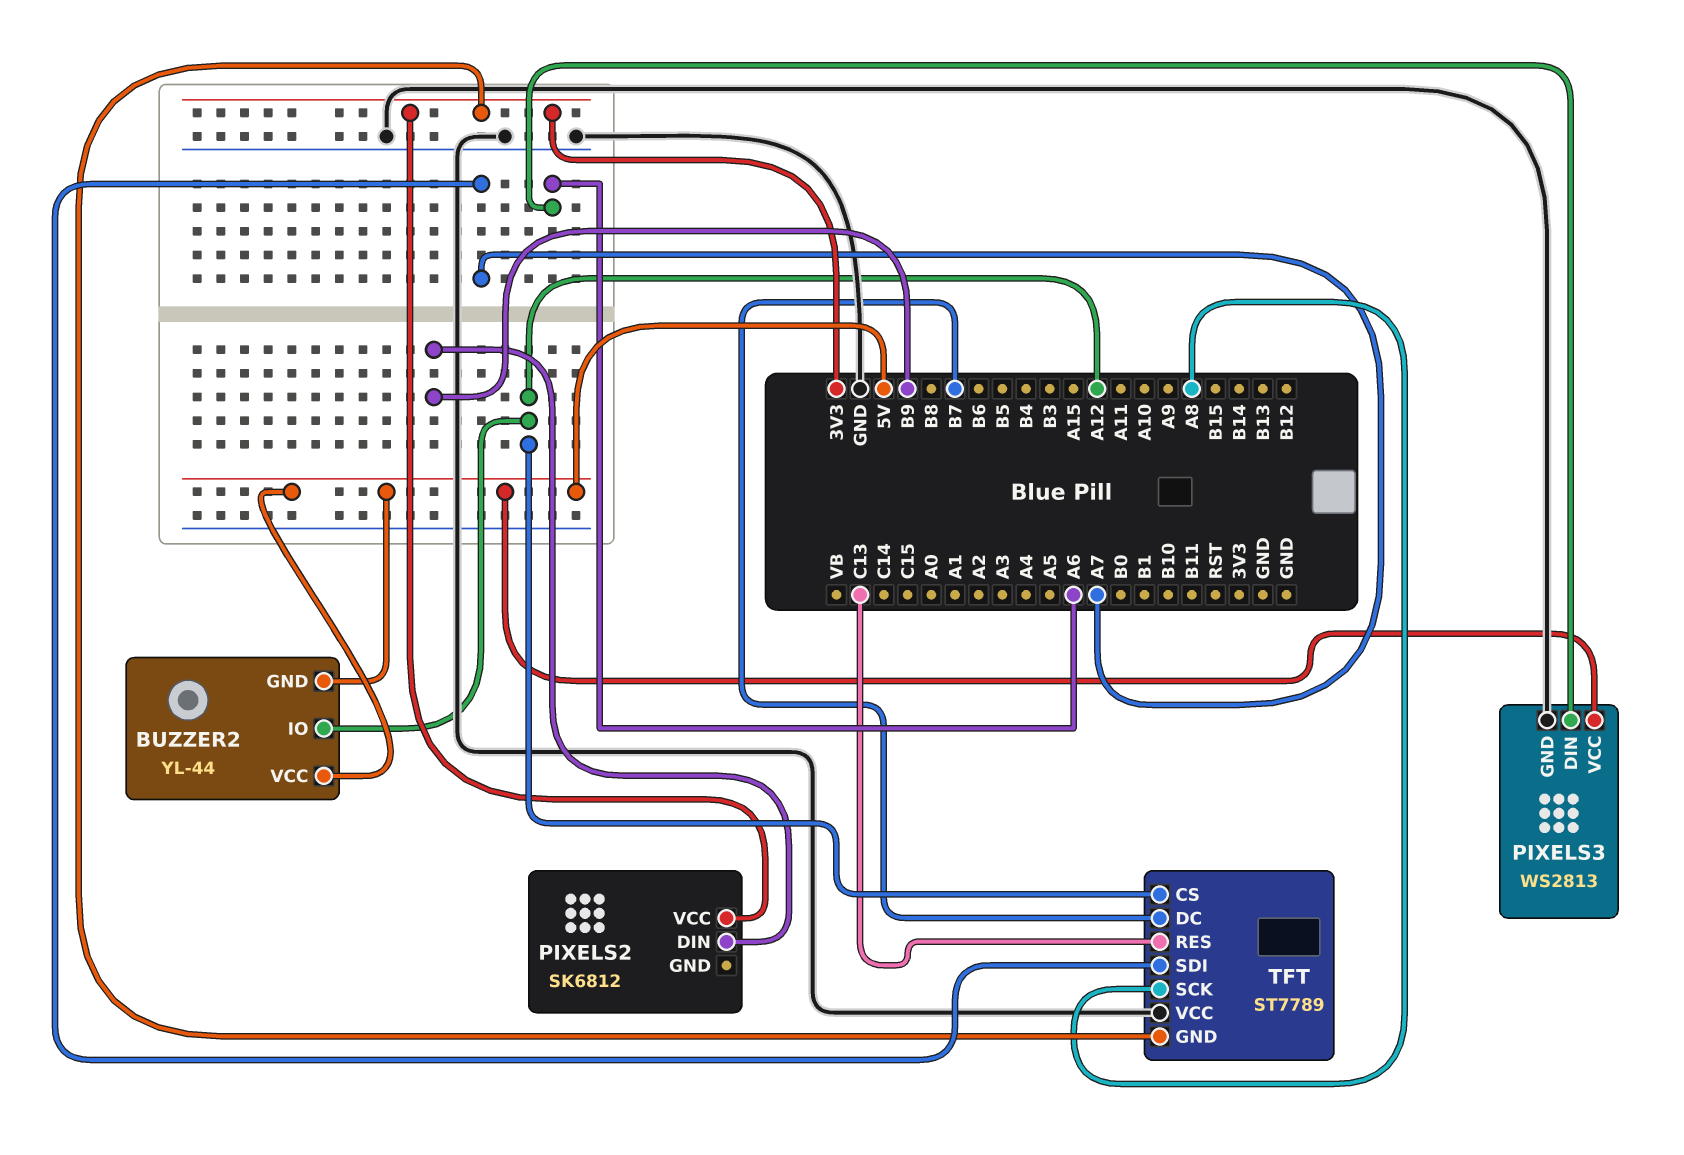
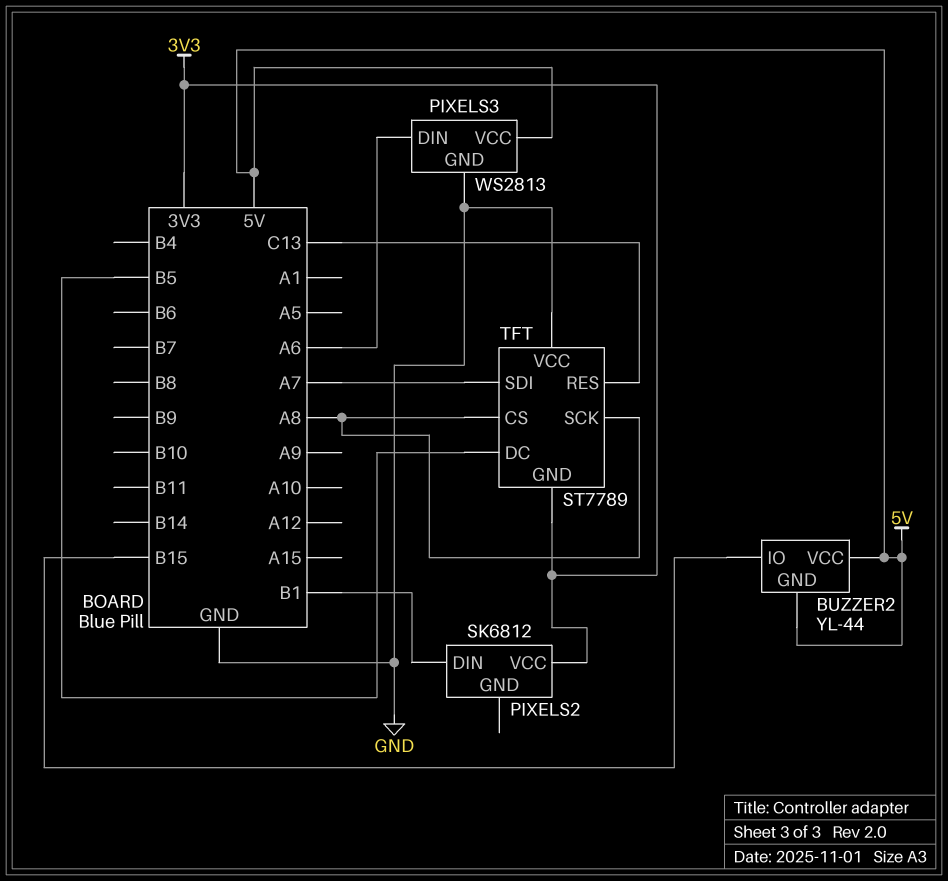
BUZZER2 pin IO: A12 -> B15
PIXELS2 pin DIN: B9 -> B1
TFT pin CS: A12 -> A8
TFT pin DC: B7 -> B5

